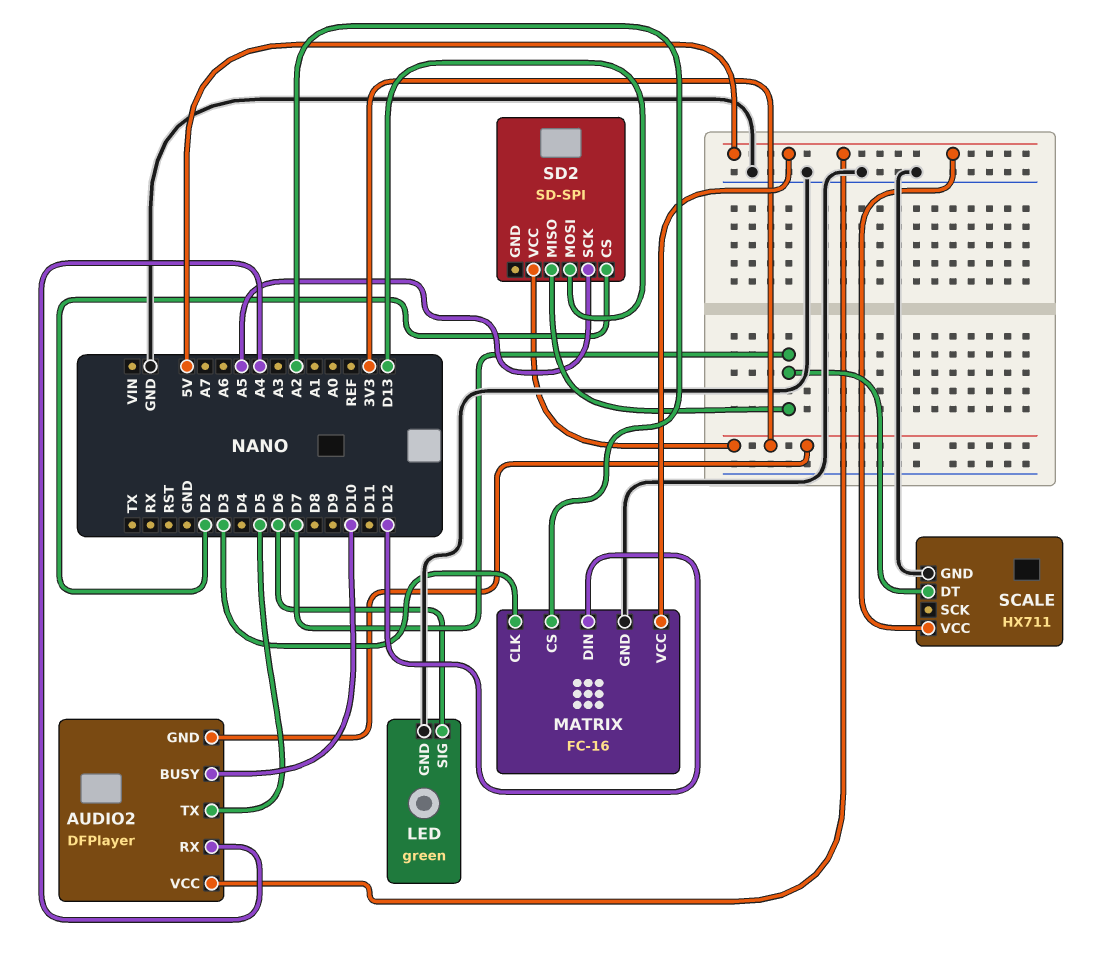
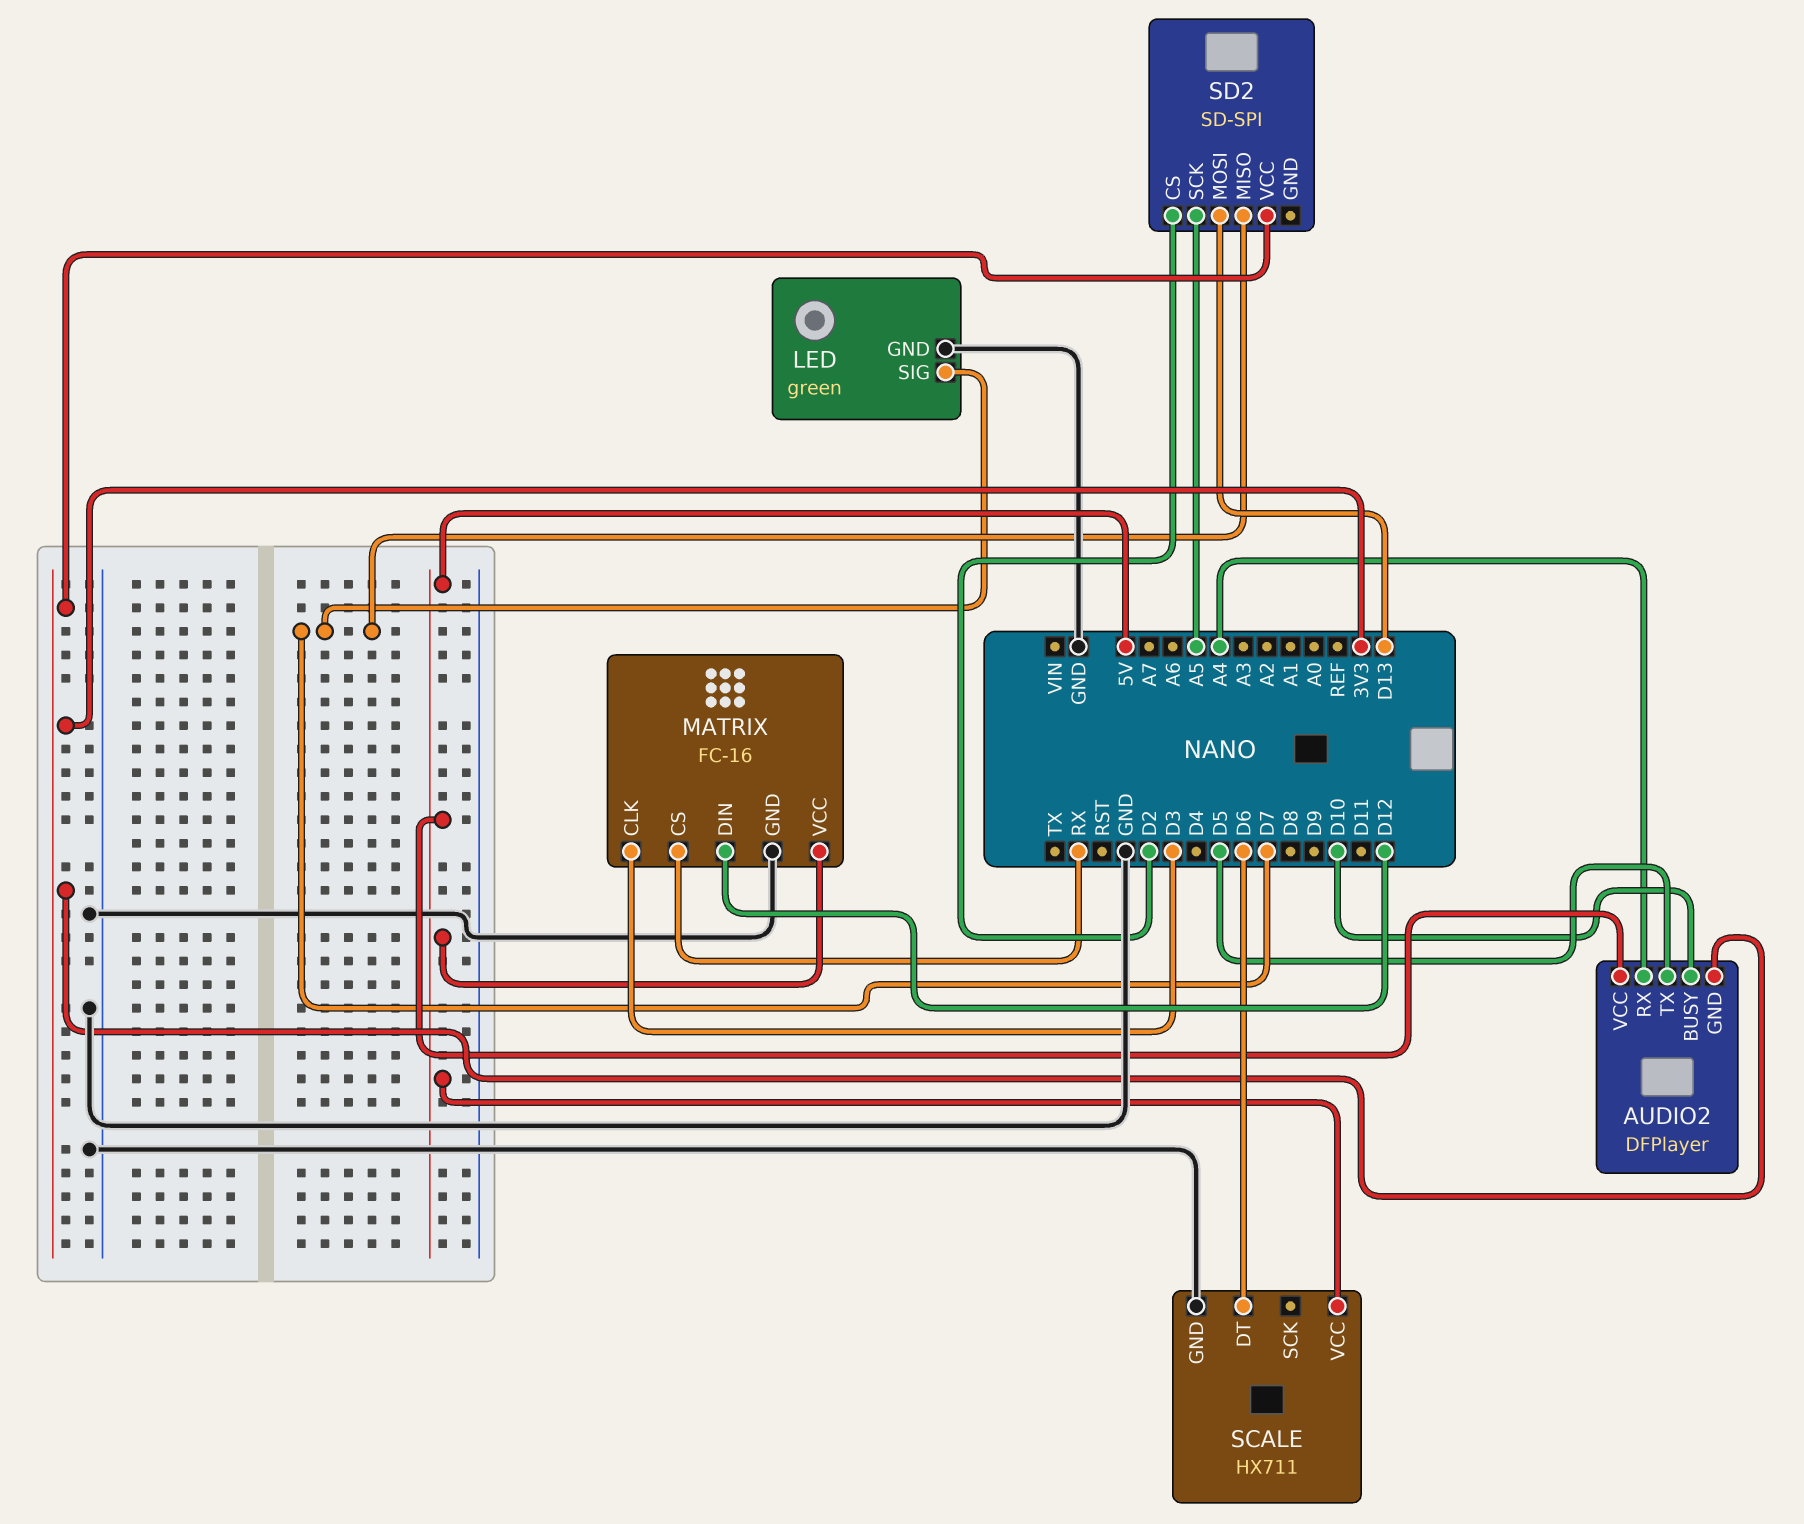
LED pin SIG: D6 -> D7
MATRIX pin CS: A2 -> RX
SCALE pin DT: D7 -> D6

